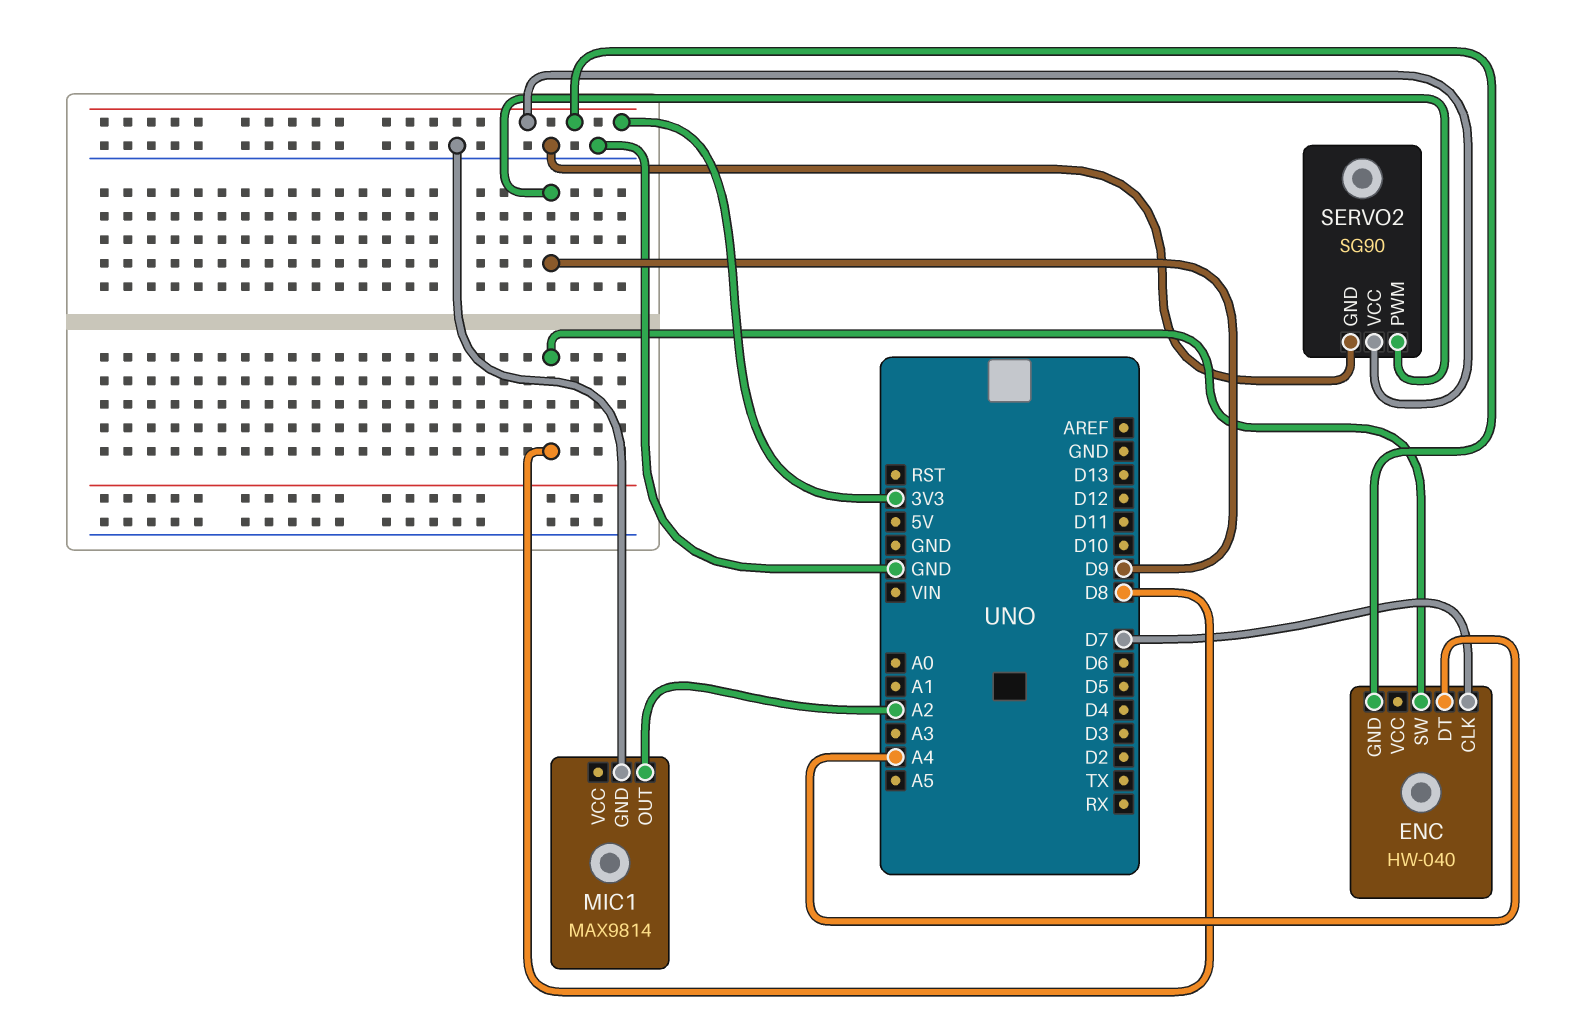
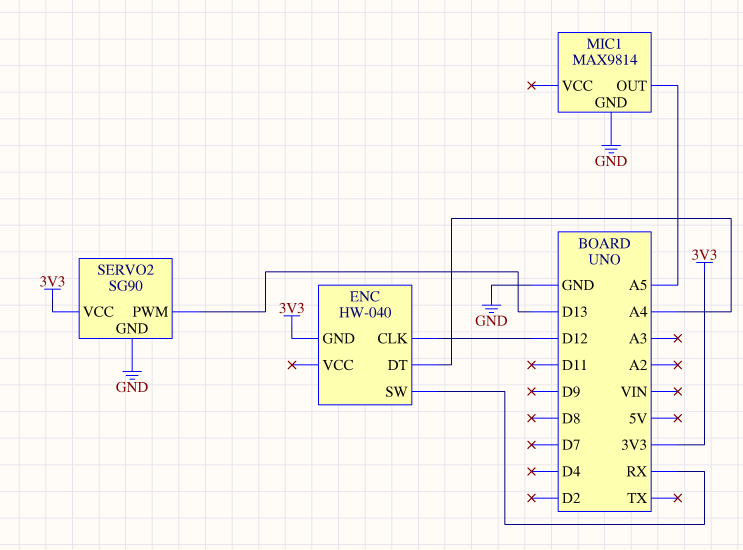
ENC pin CLK: D7 -> D12
ENC pin SW: D8 -> RX
MIC1 pin OUT: A2 -> A5
SERVO2 pin PWM: D9 -> D13

